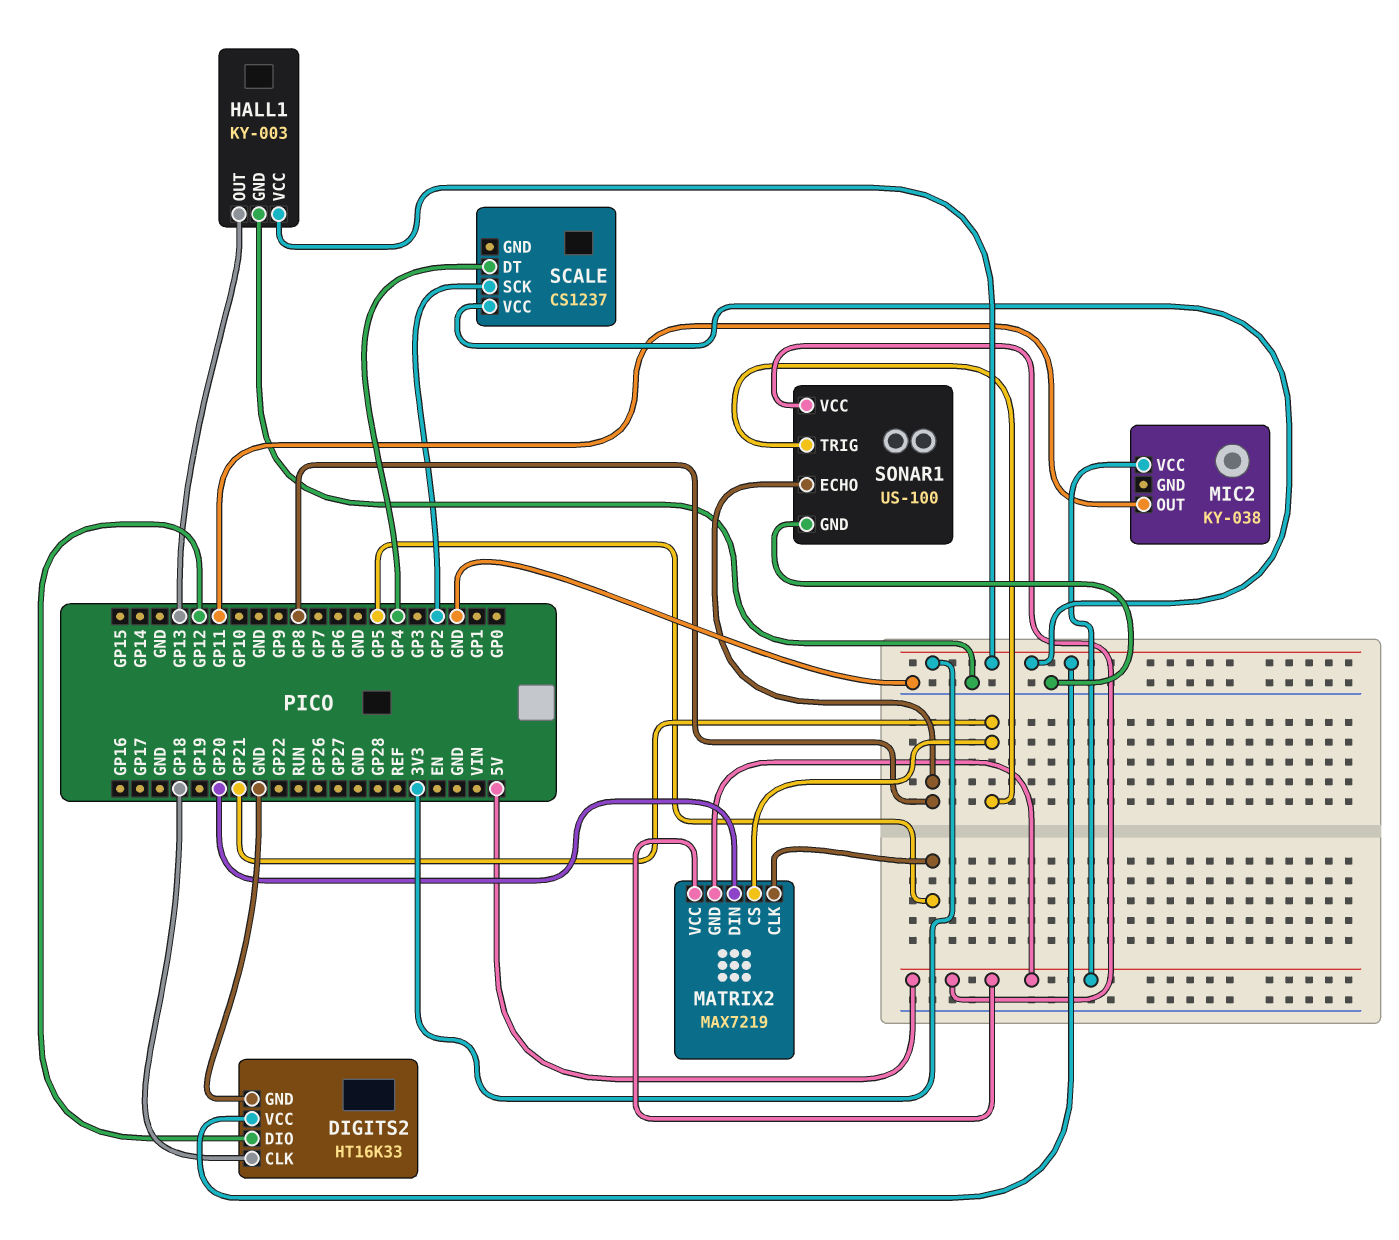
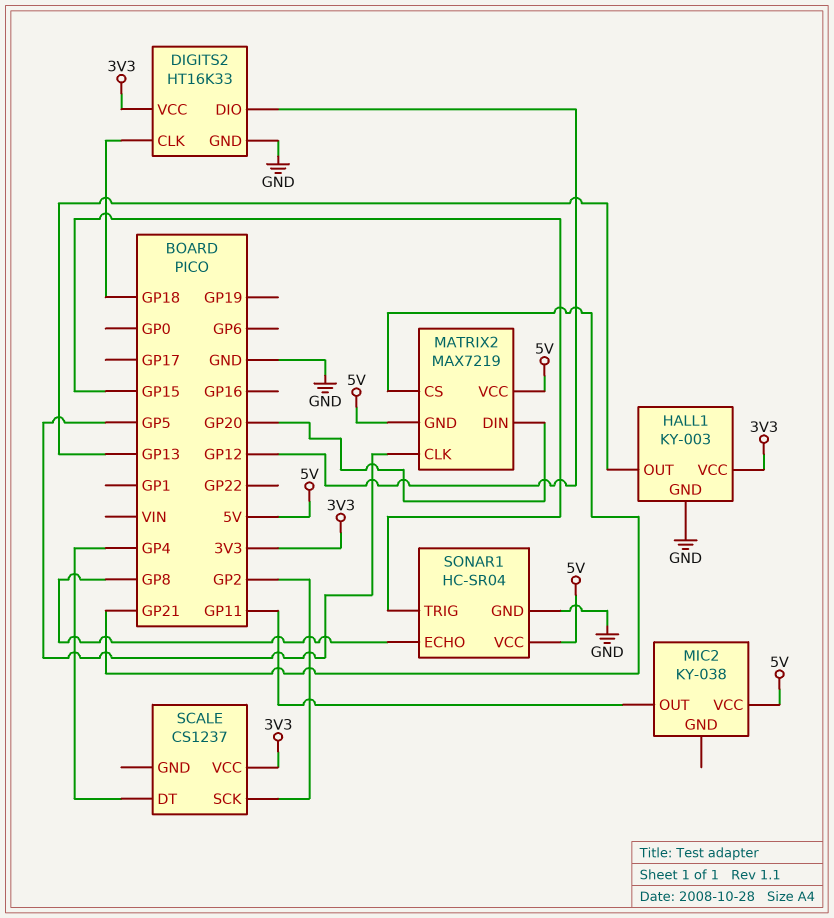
SONAR1: US-100 -> HC-SR04
SONAR1 pin TRIG: GP21 -> GP15

